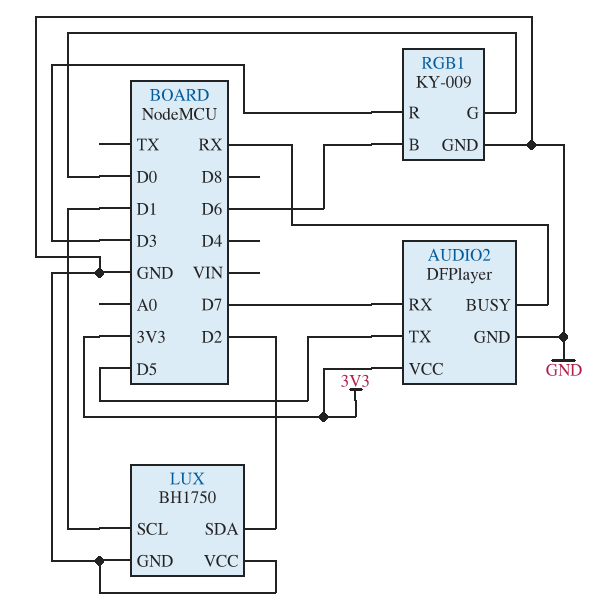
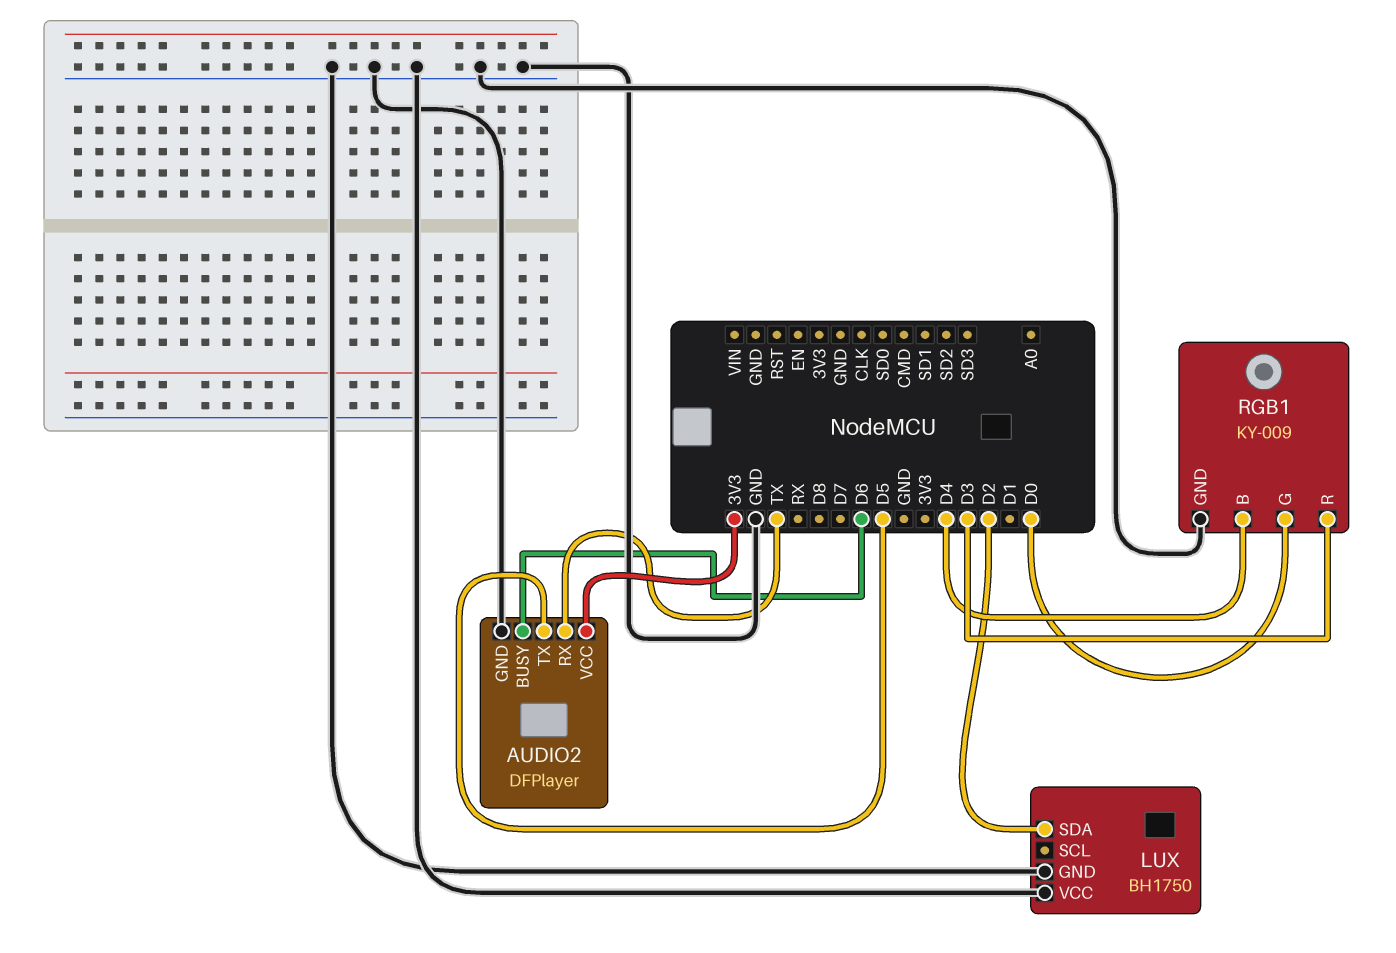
AUDIO2 pin BUSY: RX -> D6
AUDIO2 pin RX: D7 -> TX
LUX pin SCL: D1 -> none
RGB1 pin B: D6 -> D4

